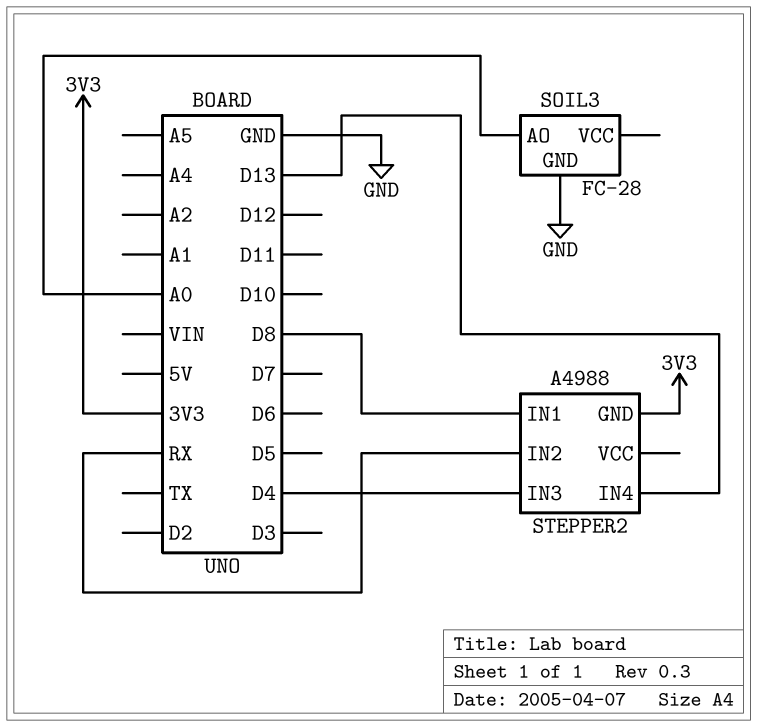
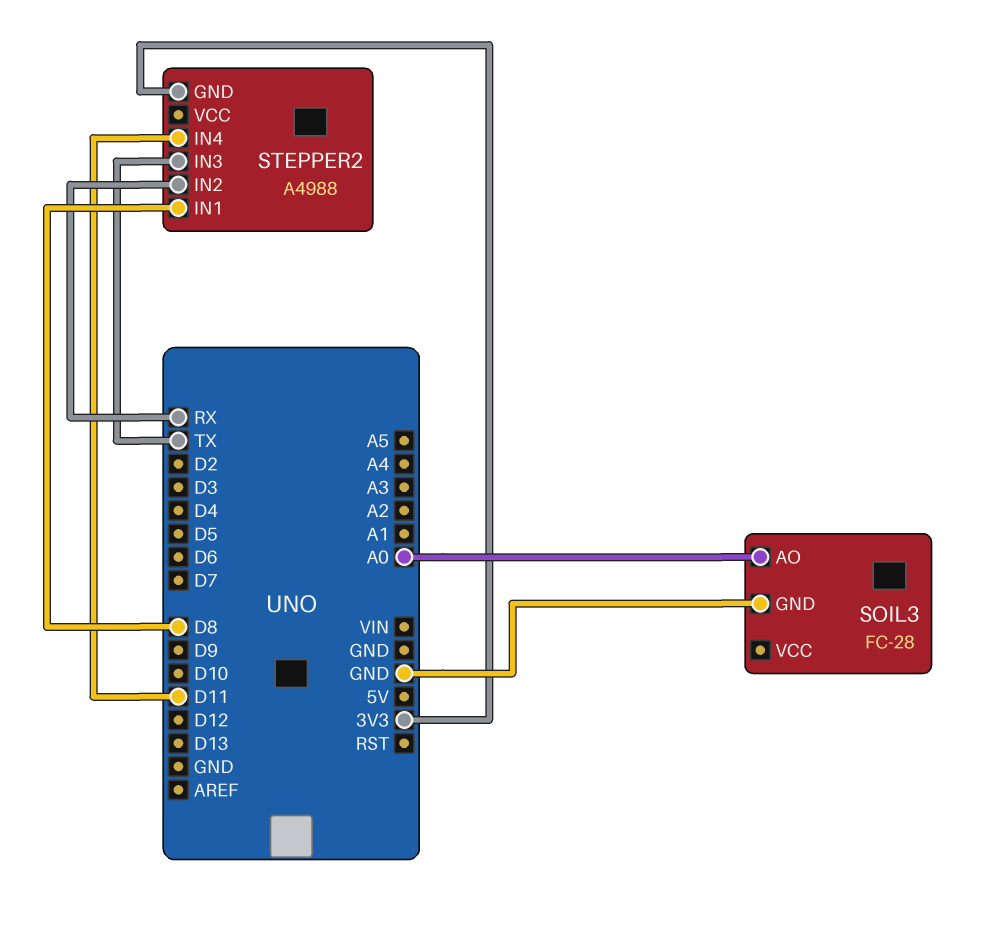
STEPPER2 pin IN3: D4 -> TX
STEPPER2 pin IN4: D13 -> D11

